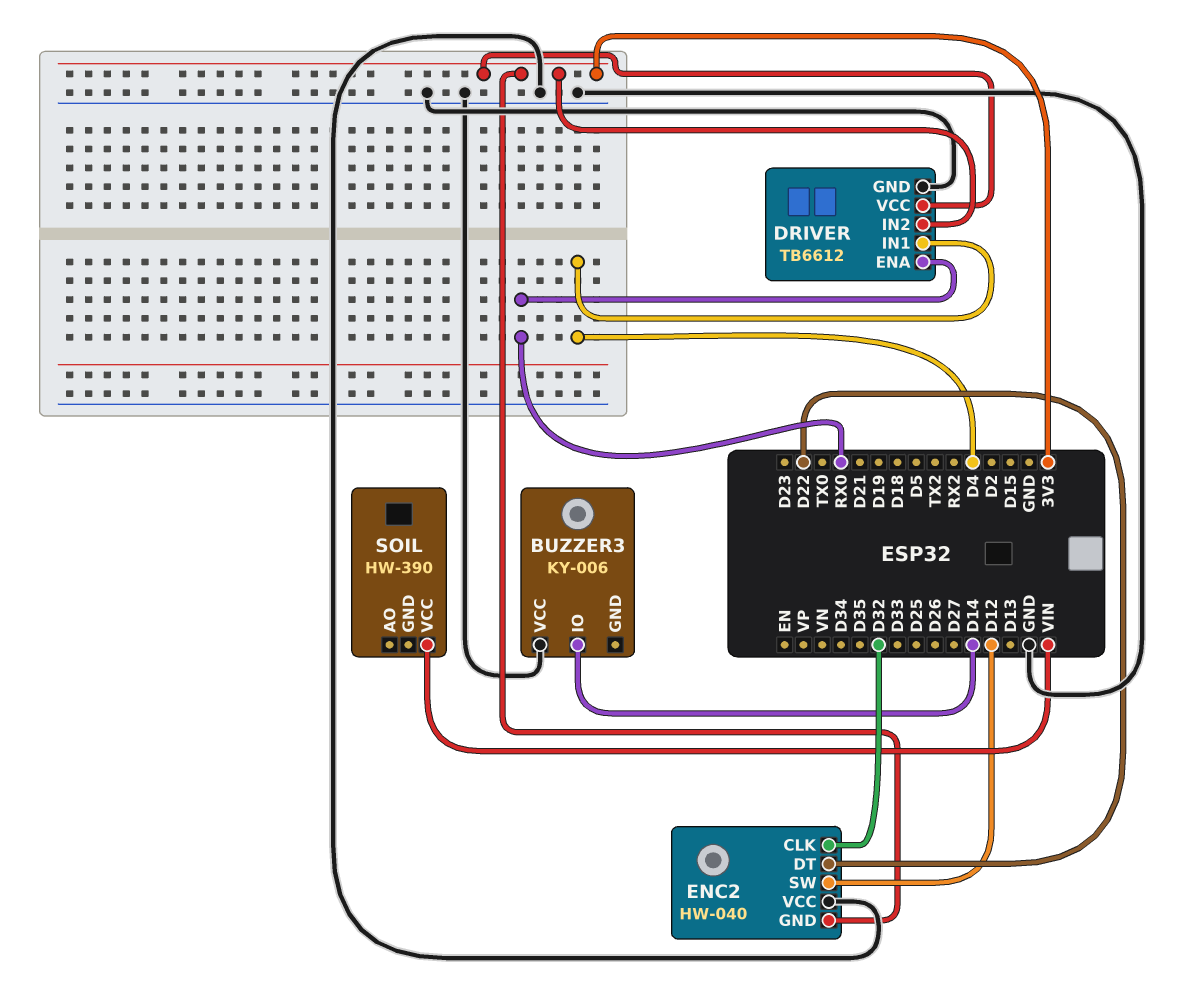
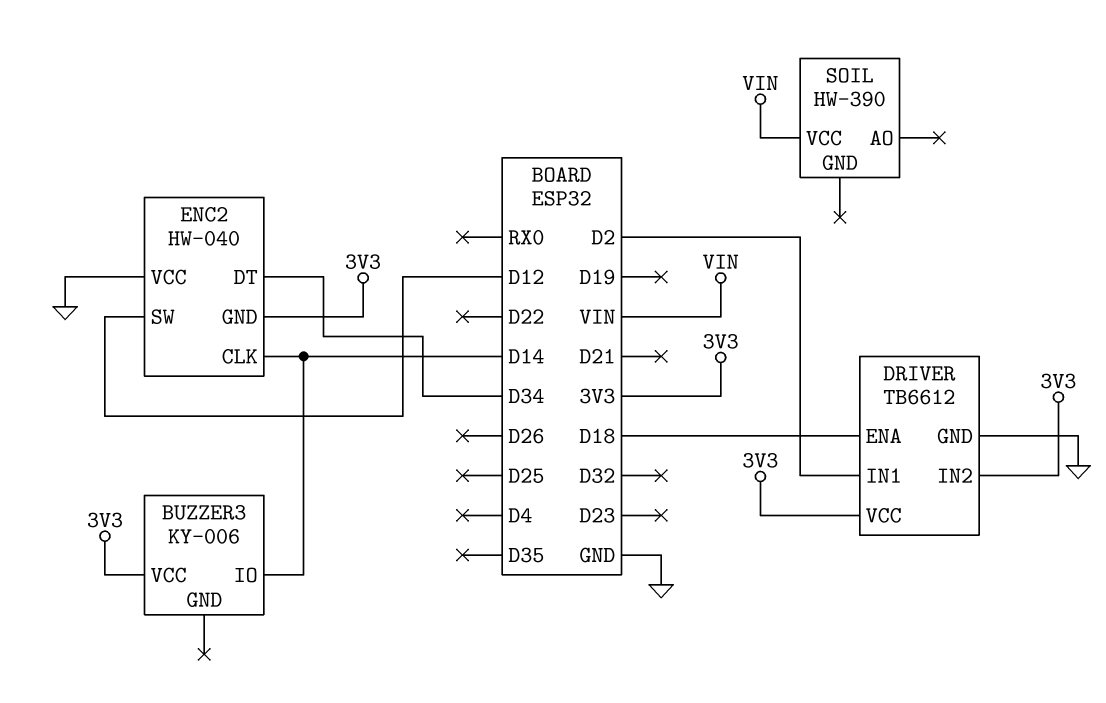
BUZZER3 pin VCC: GND -> 3V3
DRIVER pin ENA: RX0 -> D18
DRIVER pin IN1: D4 -> D2
ENC2 pin CLK: D32 -> D14
ENC2 pin DT: D22 -> D34

